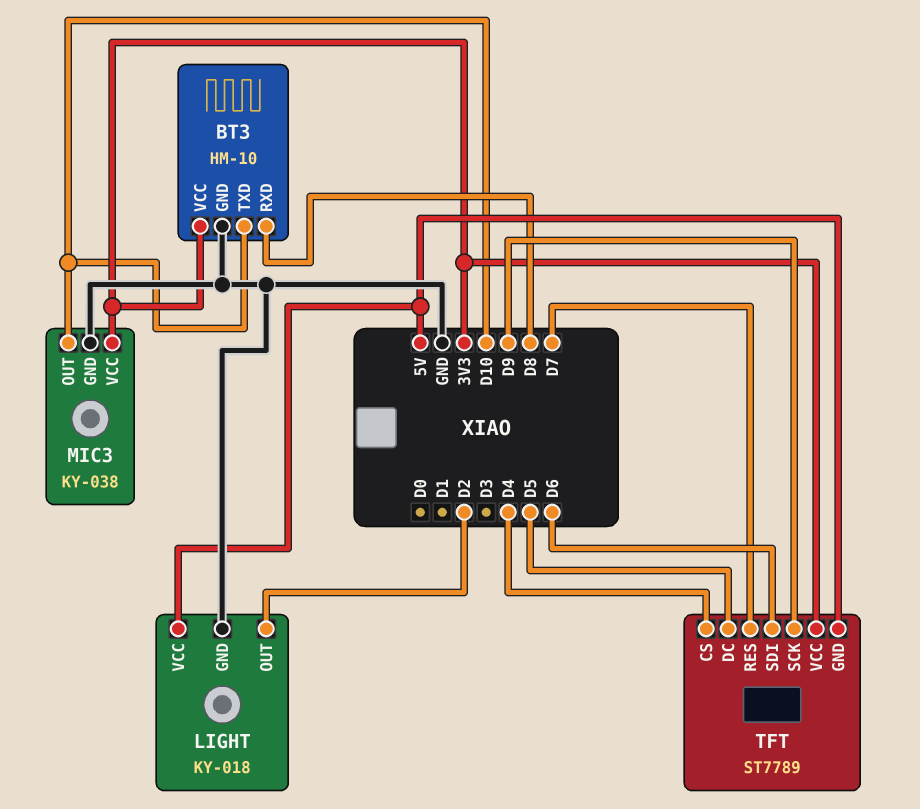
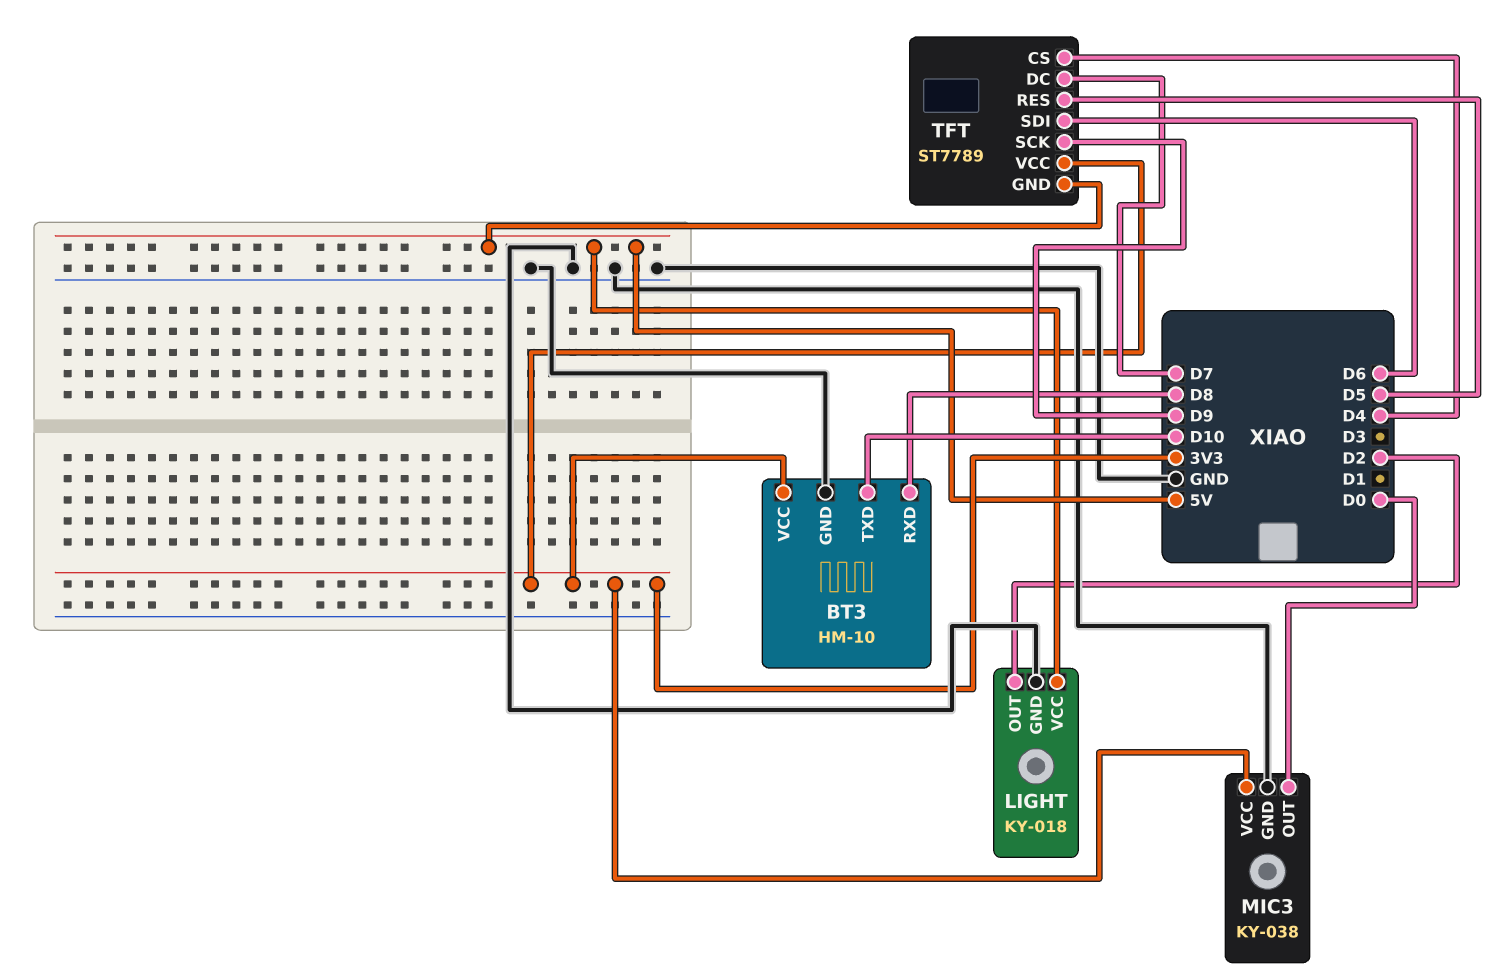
MIC3 pin OUT: D10 -> D0
TFT pin DC: D5 -> D7
TFT pin RES: D7 -> D5

